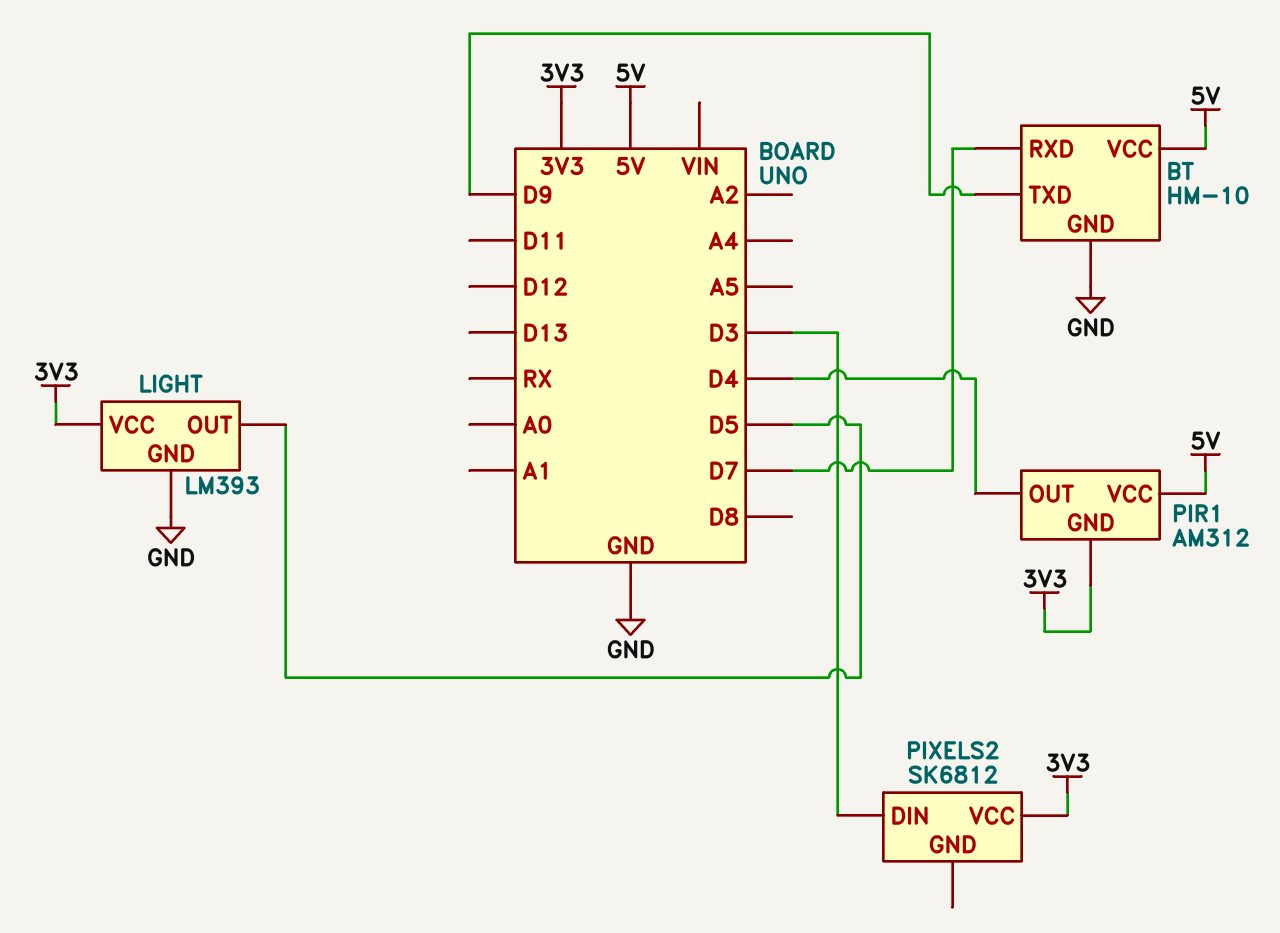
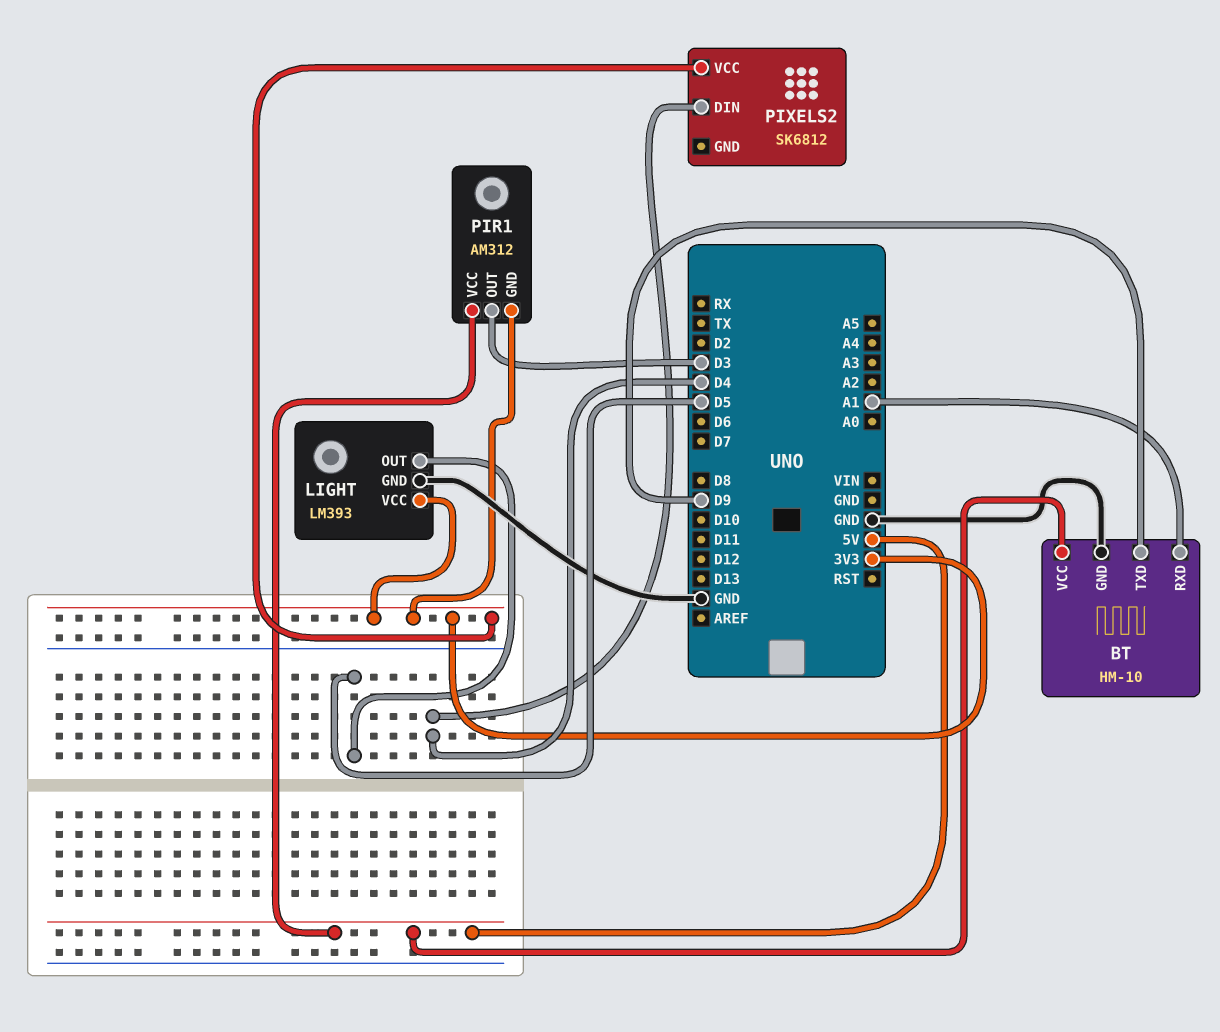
BT pin RXD: D7 -> A1
PIR1 pin OUT: D4 -> D3
PIXELS2 pin DIN: D3 -> D4

